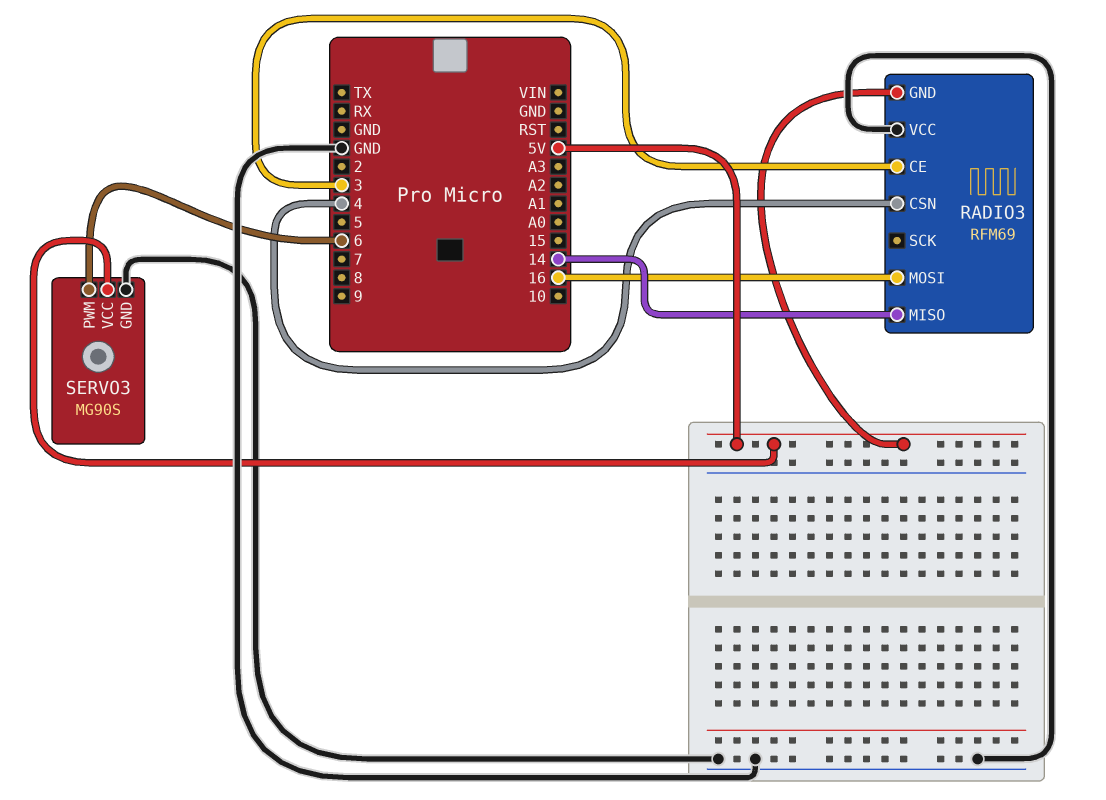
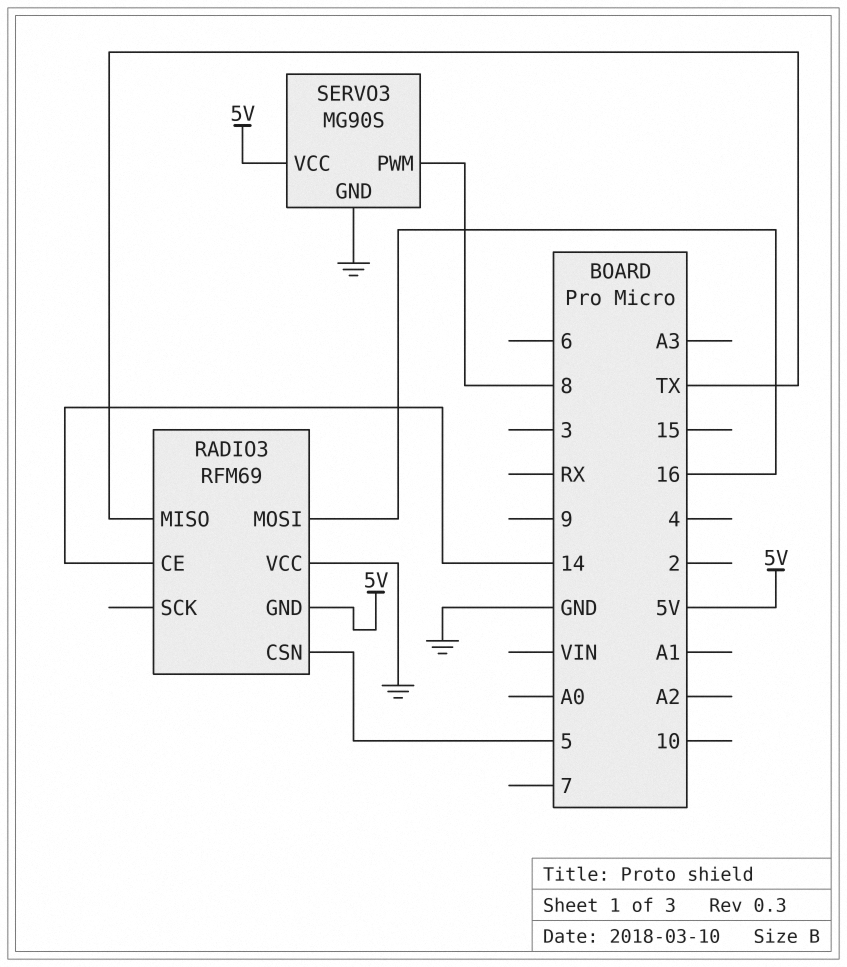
RADIO3 pin CE: 3 -> 14
RADIO3 pin CSN: 4 -> 5
RADIO3 pin MISO: 14 -> TX
SERVO3 pin PWM: 6 -> 8

